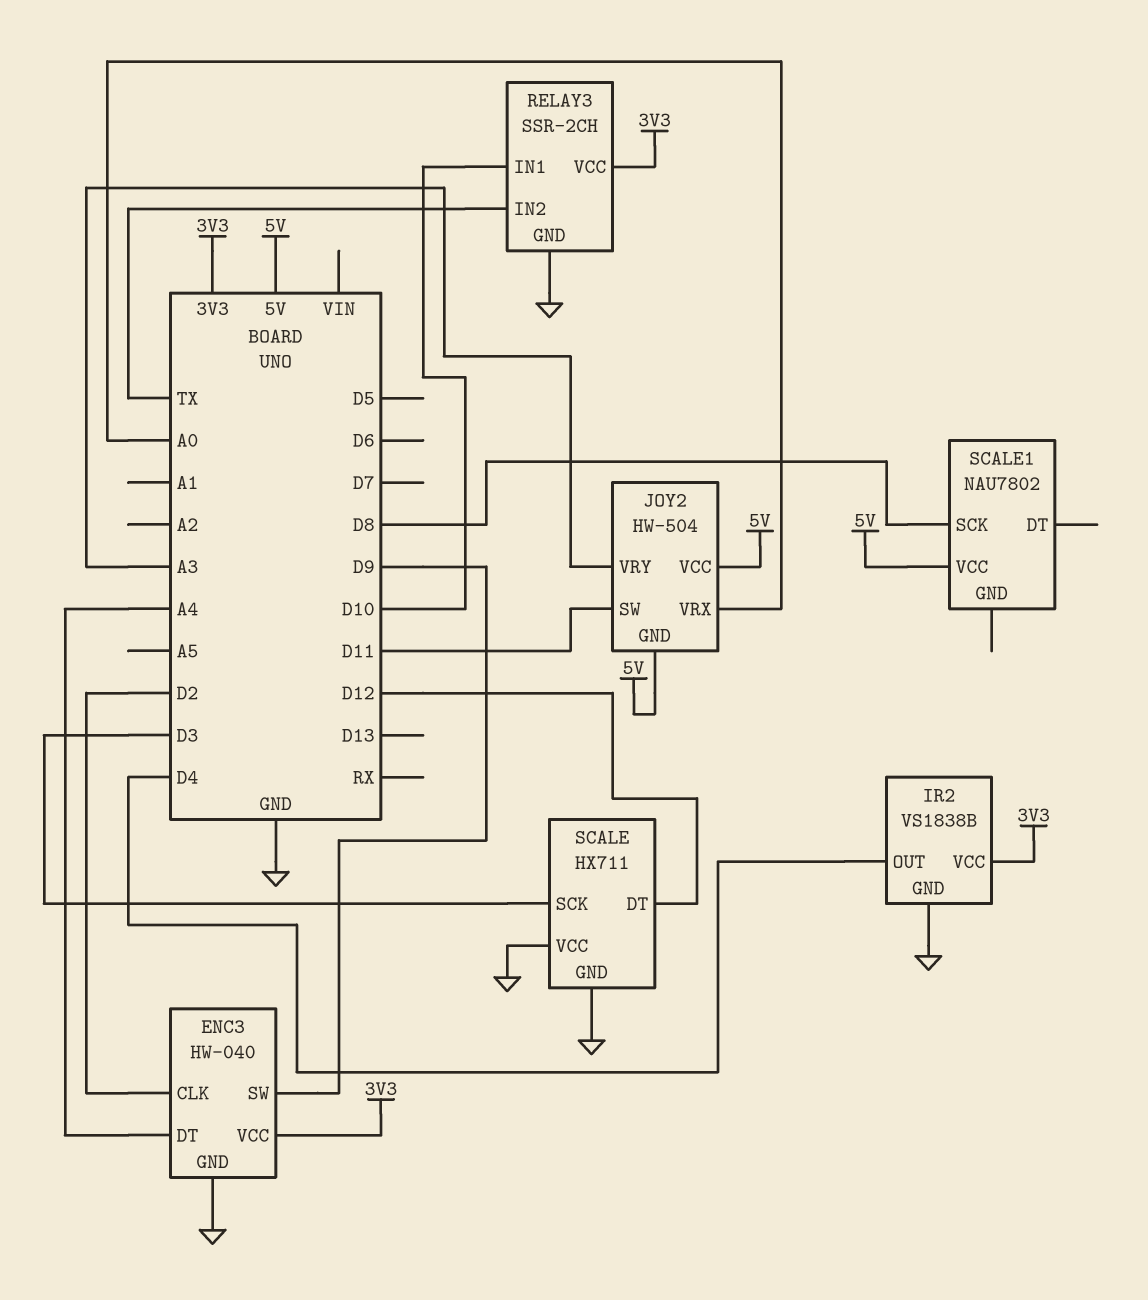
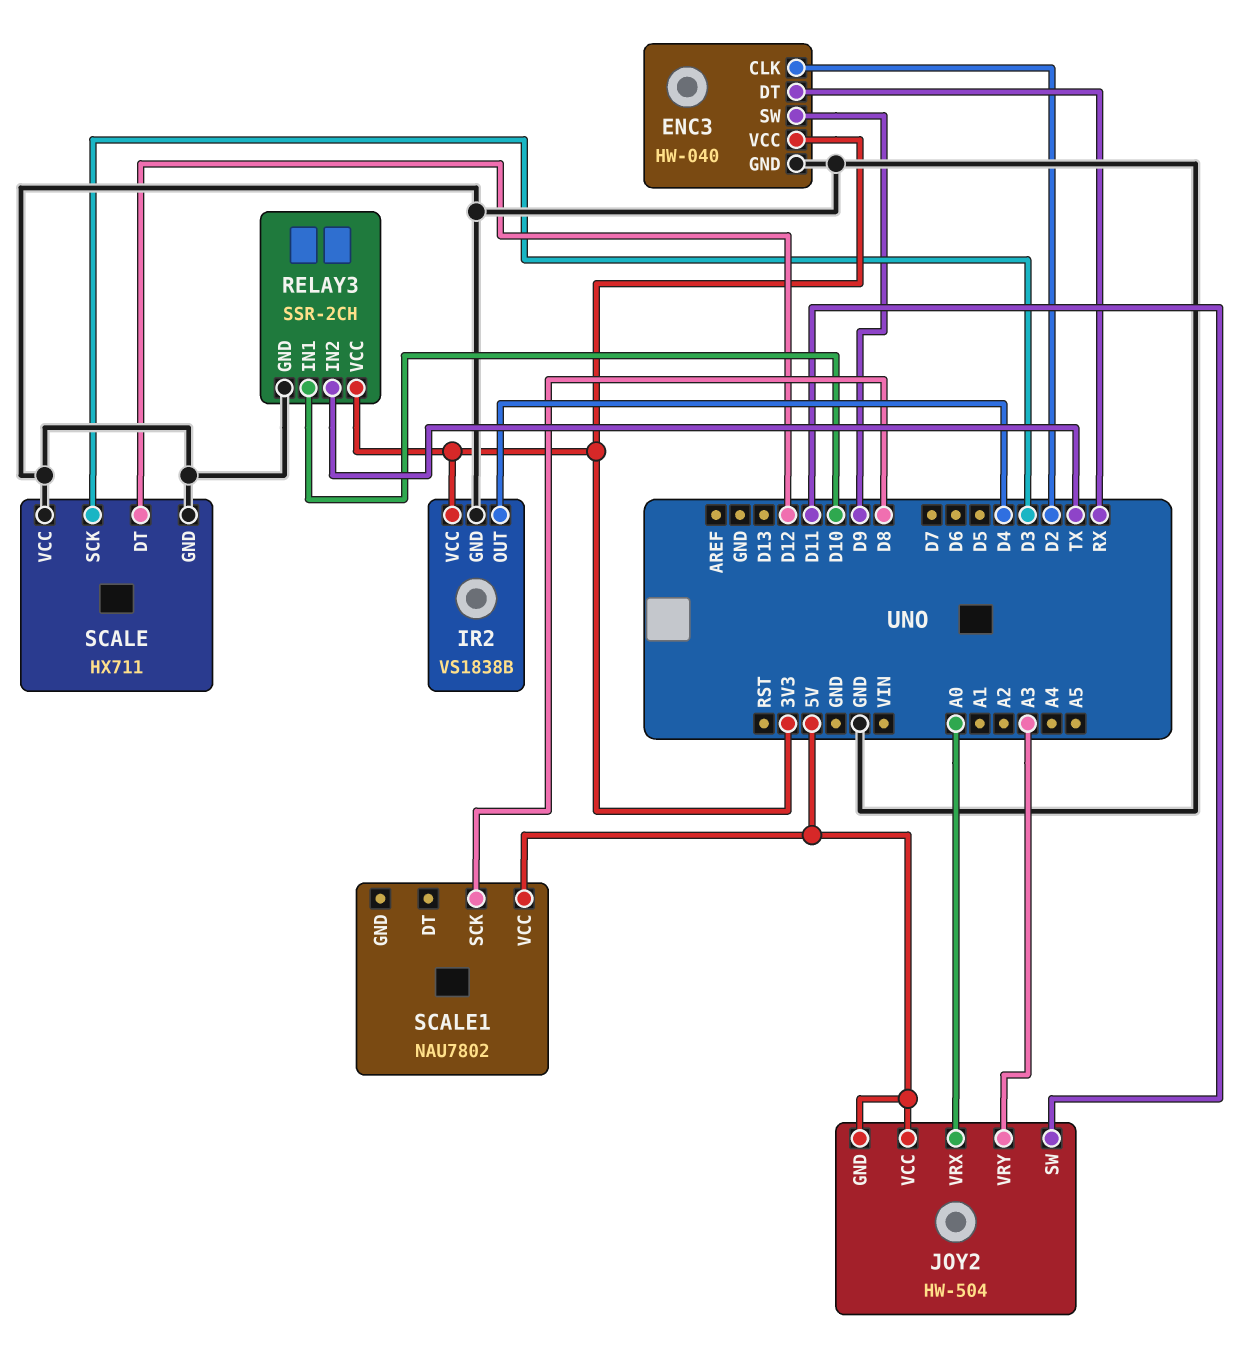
ENC3 pin DT: A4 -> RX

